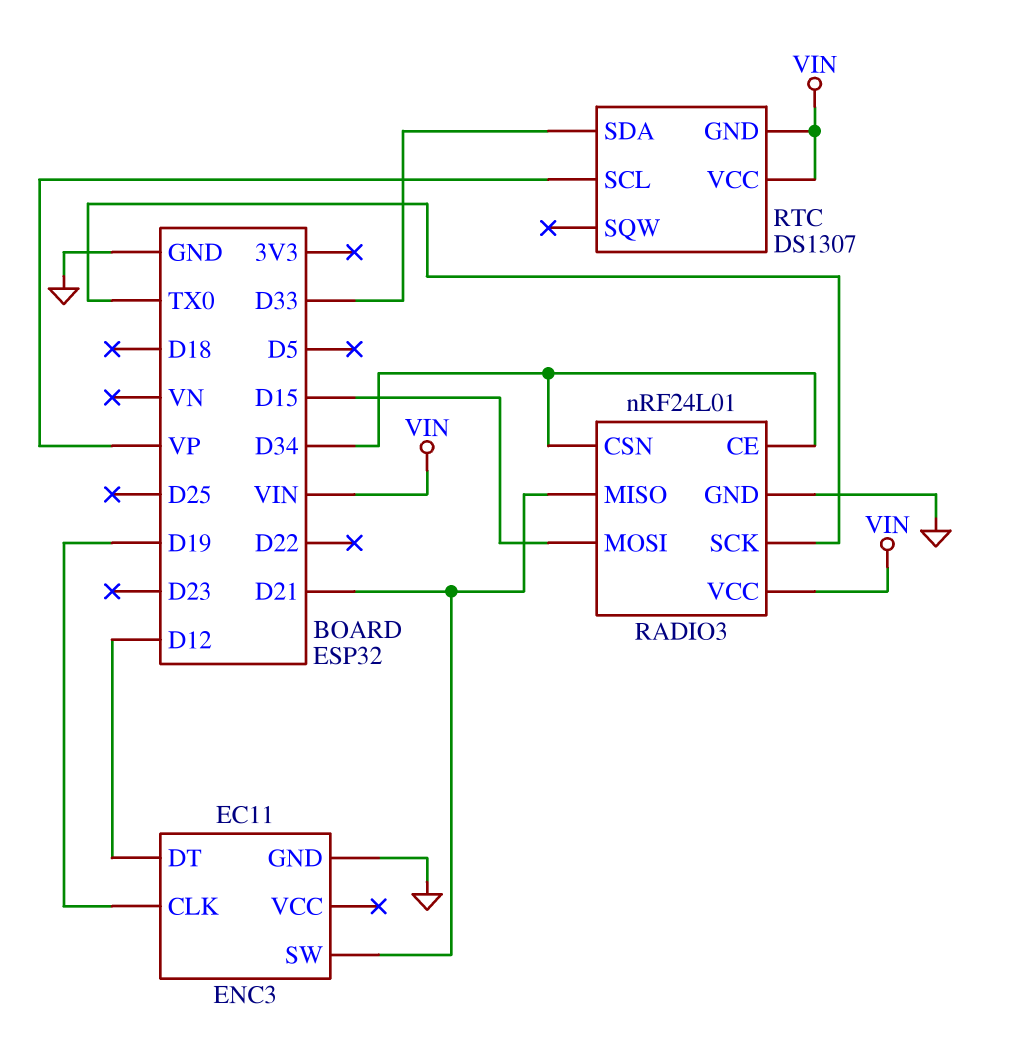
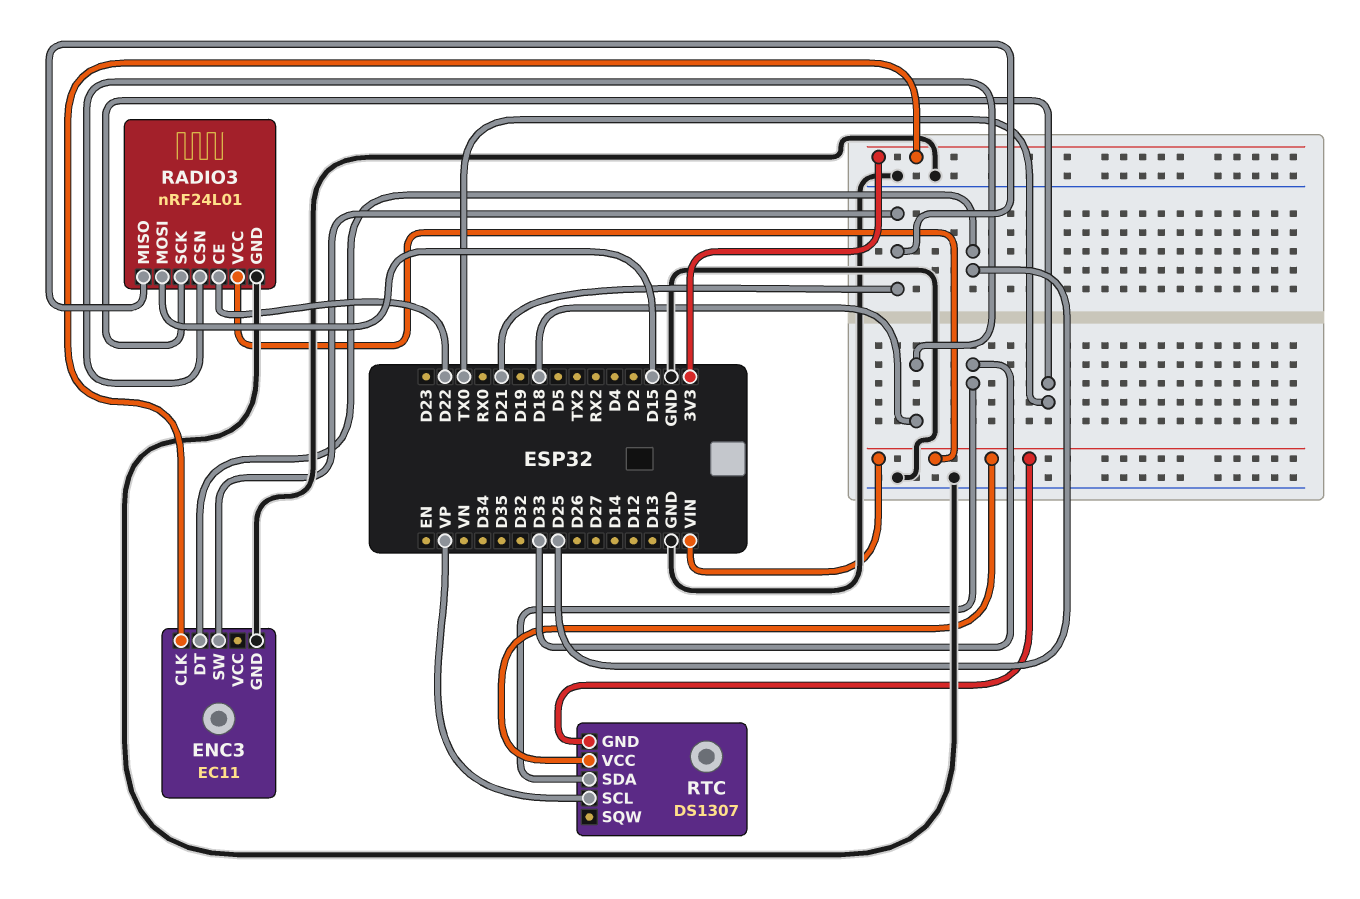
ENC3 pin CLK: D19 -> 3V3
ENC3 pin DT: D12 -> D25
RADIO3 pin CE: D34 -> D22
RADIO3 pin CSN: D34 -> D18

